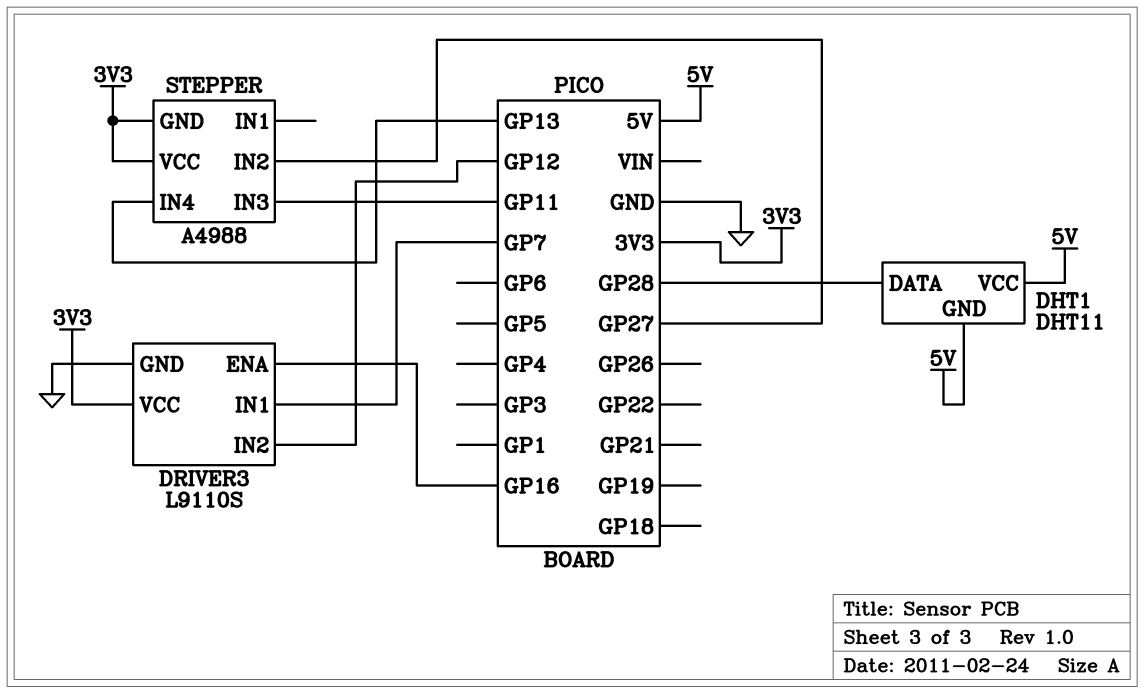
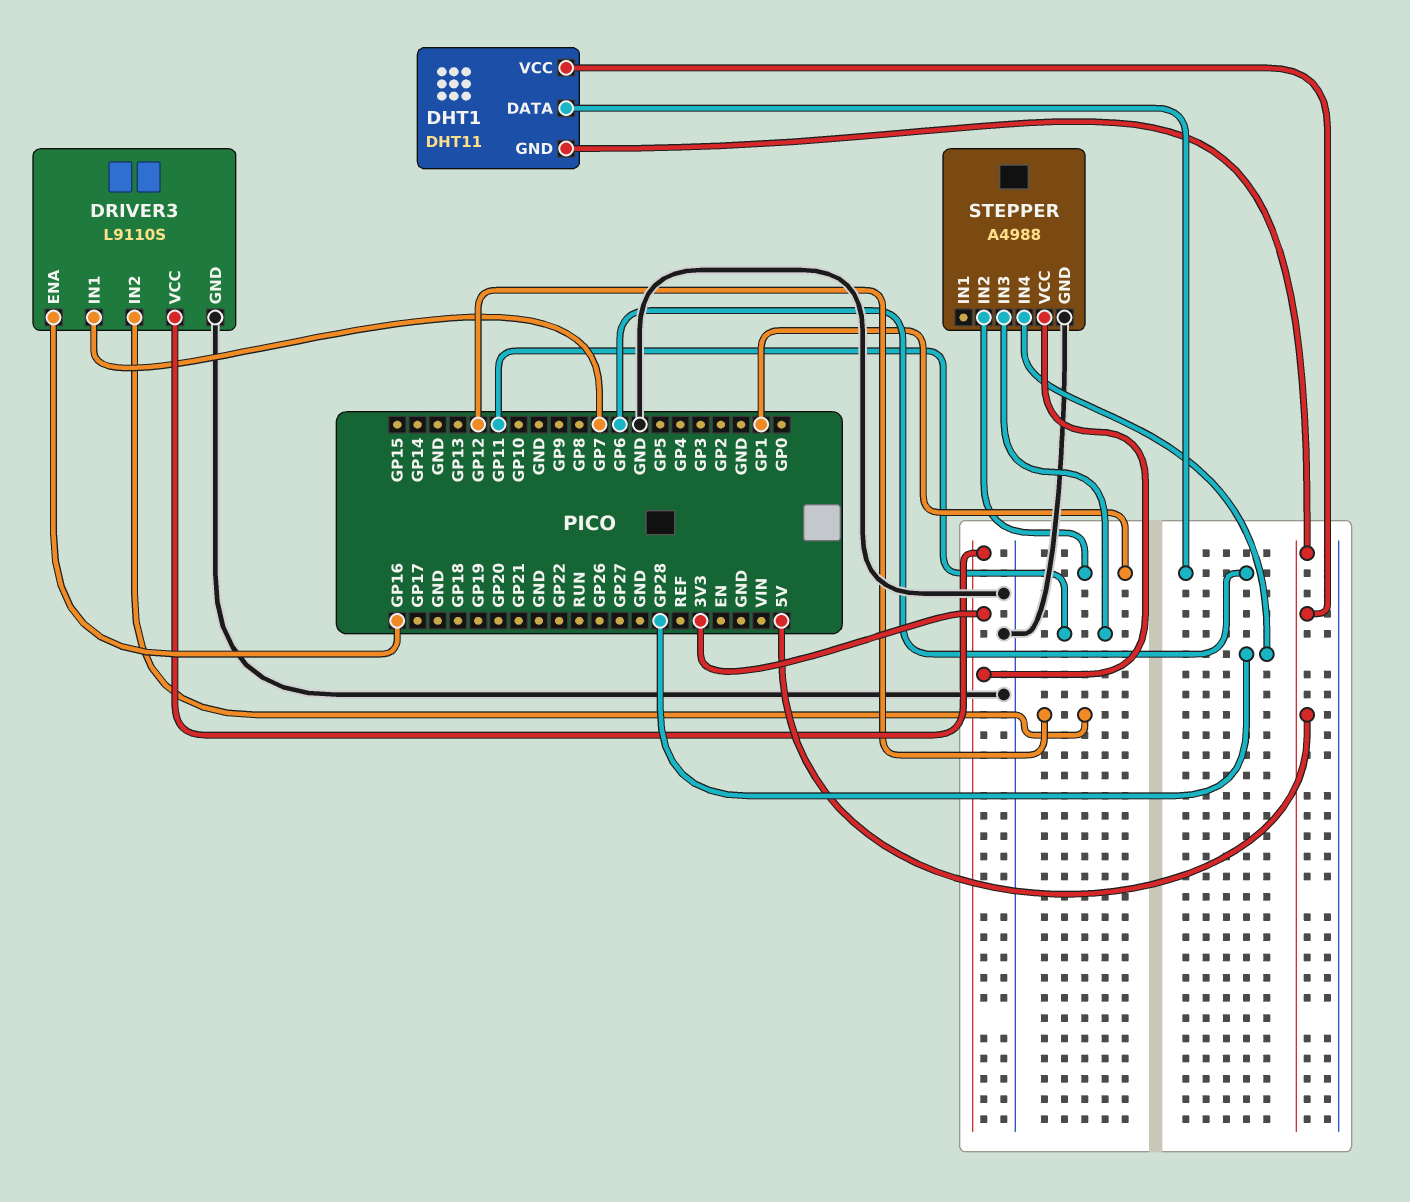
DHT1 pin DATA: GP28 -> GP6
STEPPER pin GND: 3V3 -> GND
STEPPER pin IN2: GP27 -> GP1
STEPPER pin IN4: GP13 -> GP28

